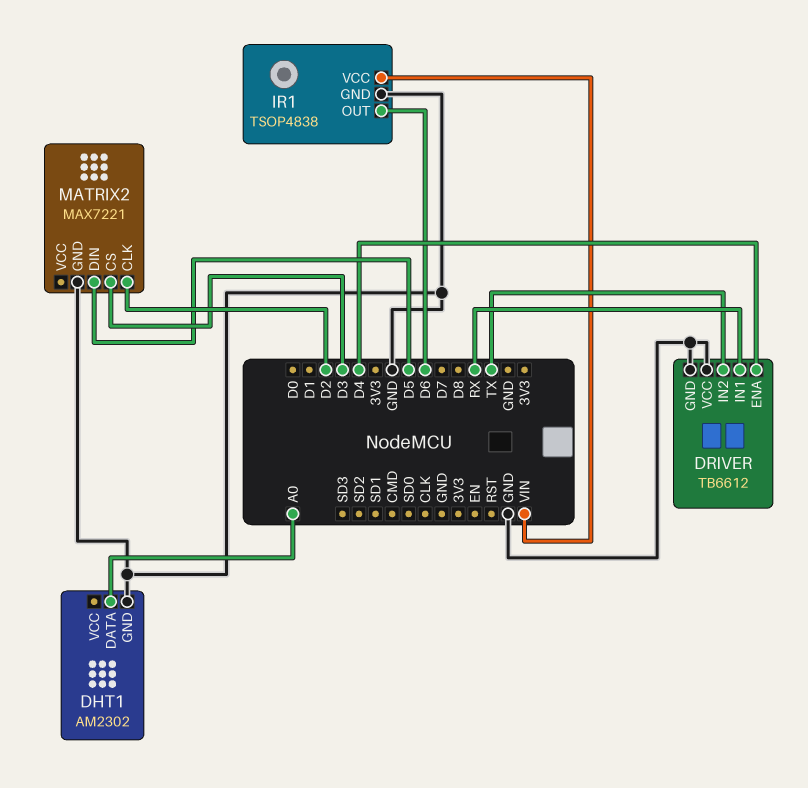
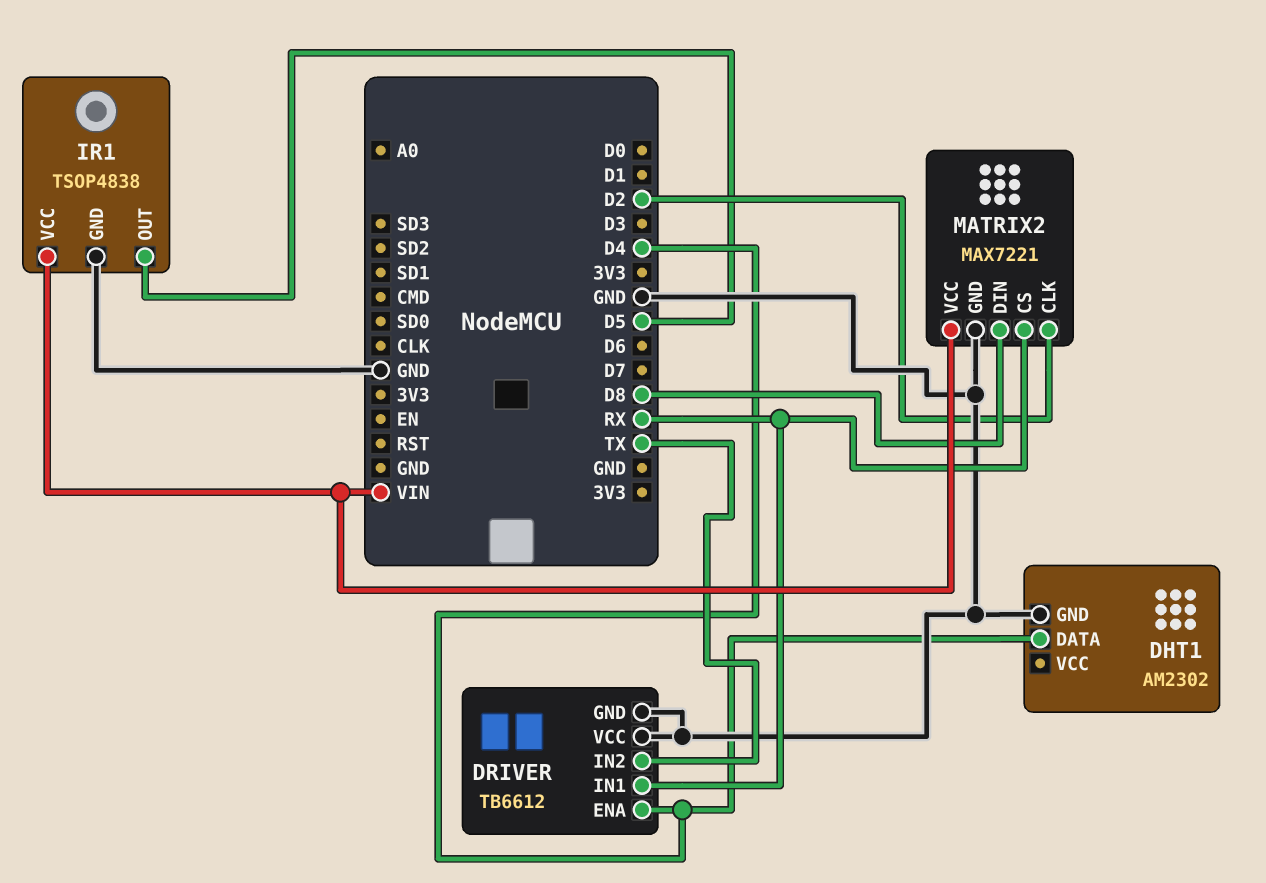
DHT1 pin DATA: A0 -> D4
IR1 pin OUT: D6 -> D5
MATRIX2 pin CS: D3 -> RX
MATRIX2 pin DIN: D5 -> D8
MATRIX2 pin VCC: none -> VIN

